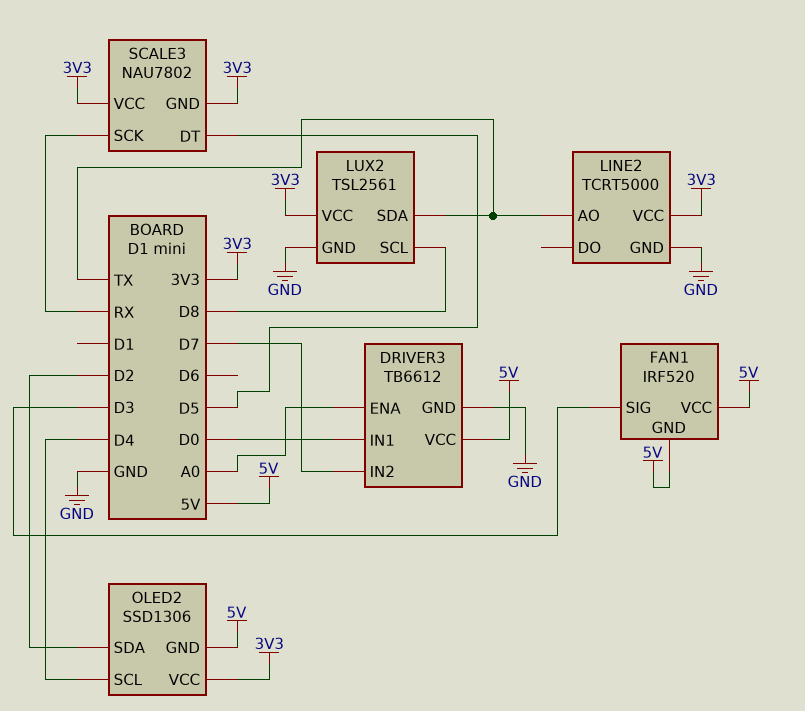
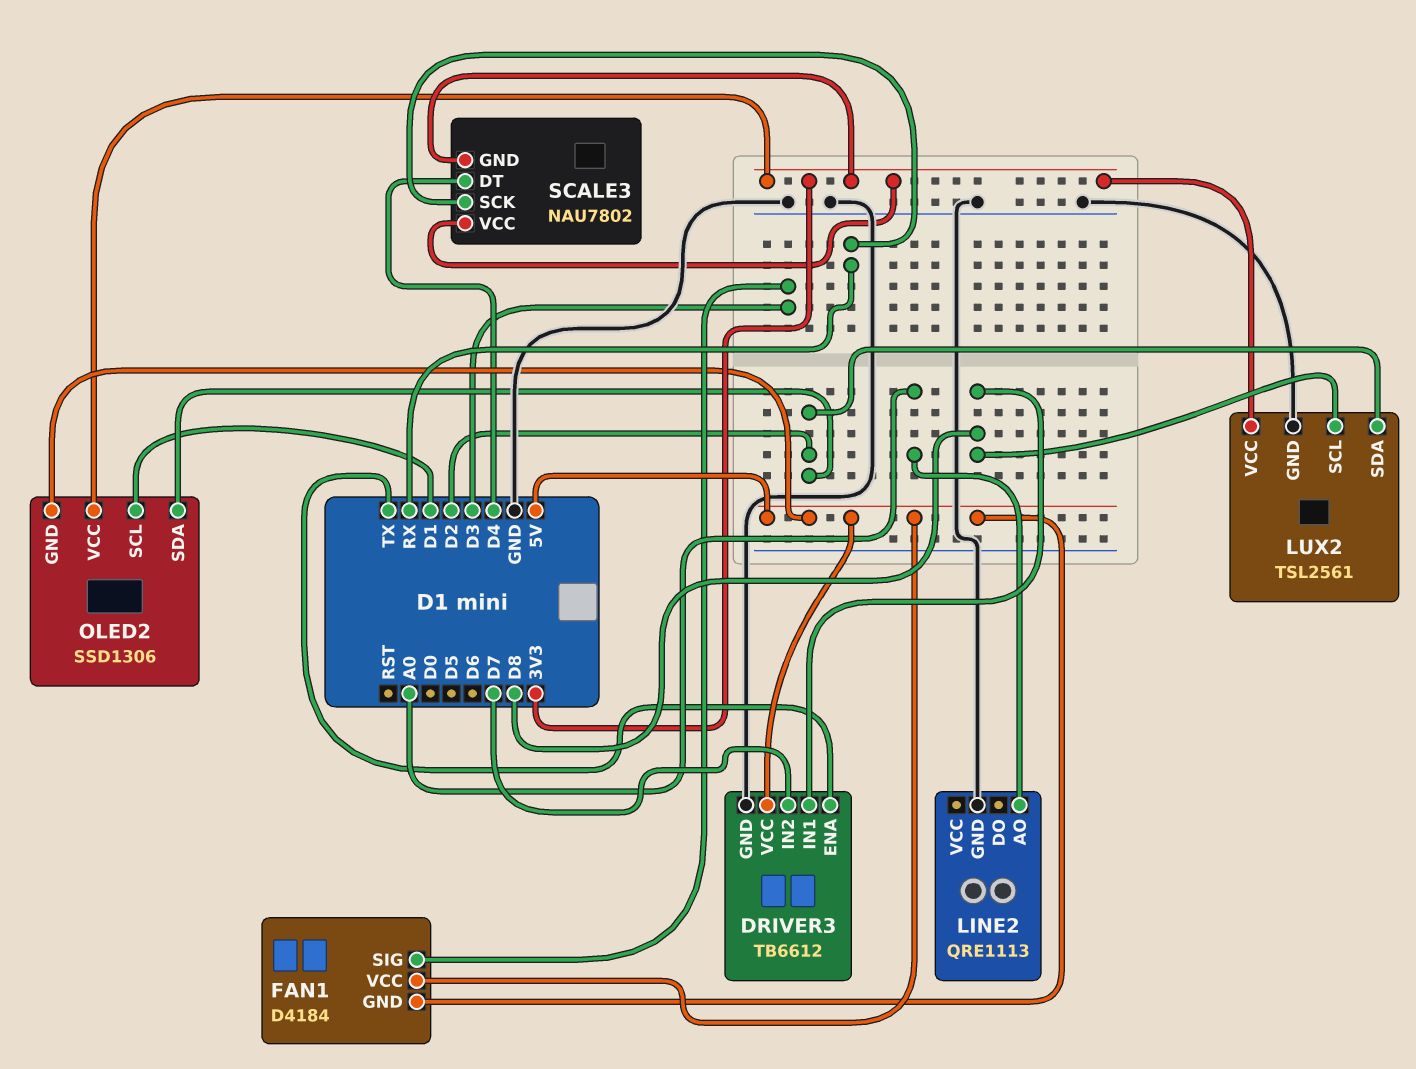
DRIVER3 pin ENA: A0 -> TX
DRIVER3 pin IN1: D0 -> D8
FAN1: IRF520 -> D4184
LINE2: TCRT5000 -> QRE1113
LINE2 pin AO: TX -> A0
LINE2 pin VCC: 3V3 -> none
LUX2 pin SDA: TX -> D2
OLED2 pin SCL: D4 -> D1
SCALE3 pin DT: D5 -> D4

